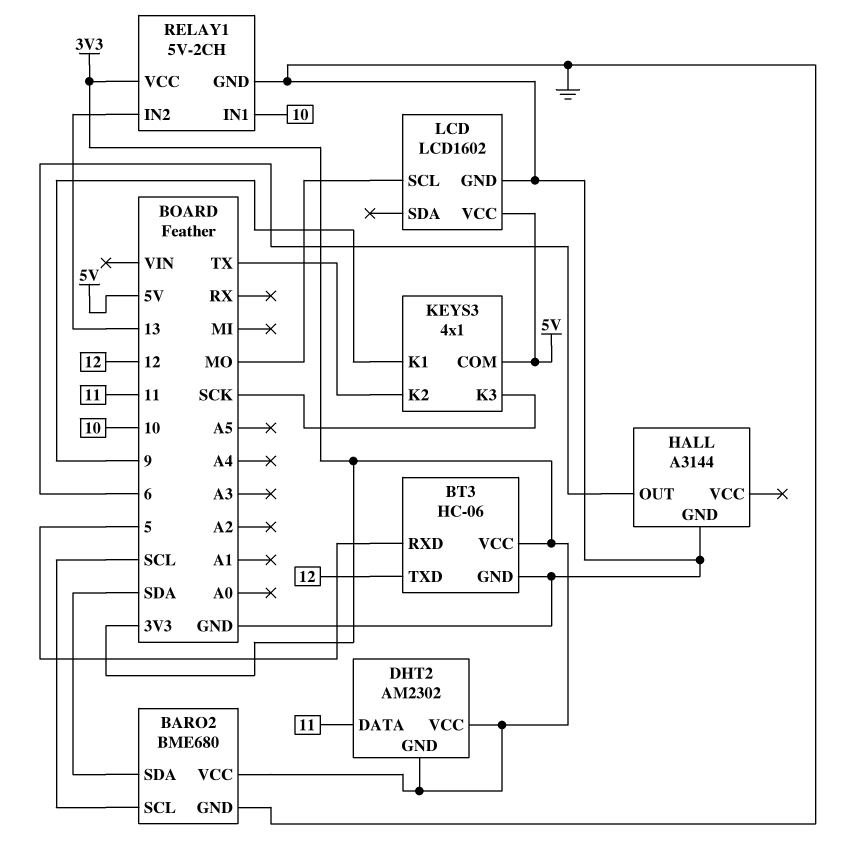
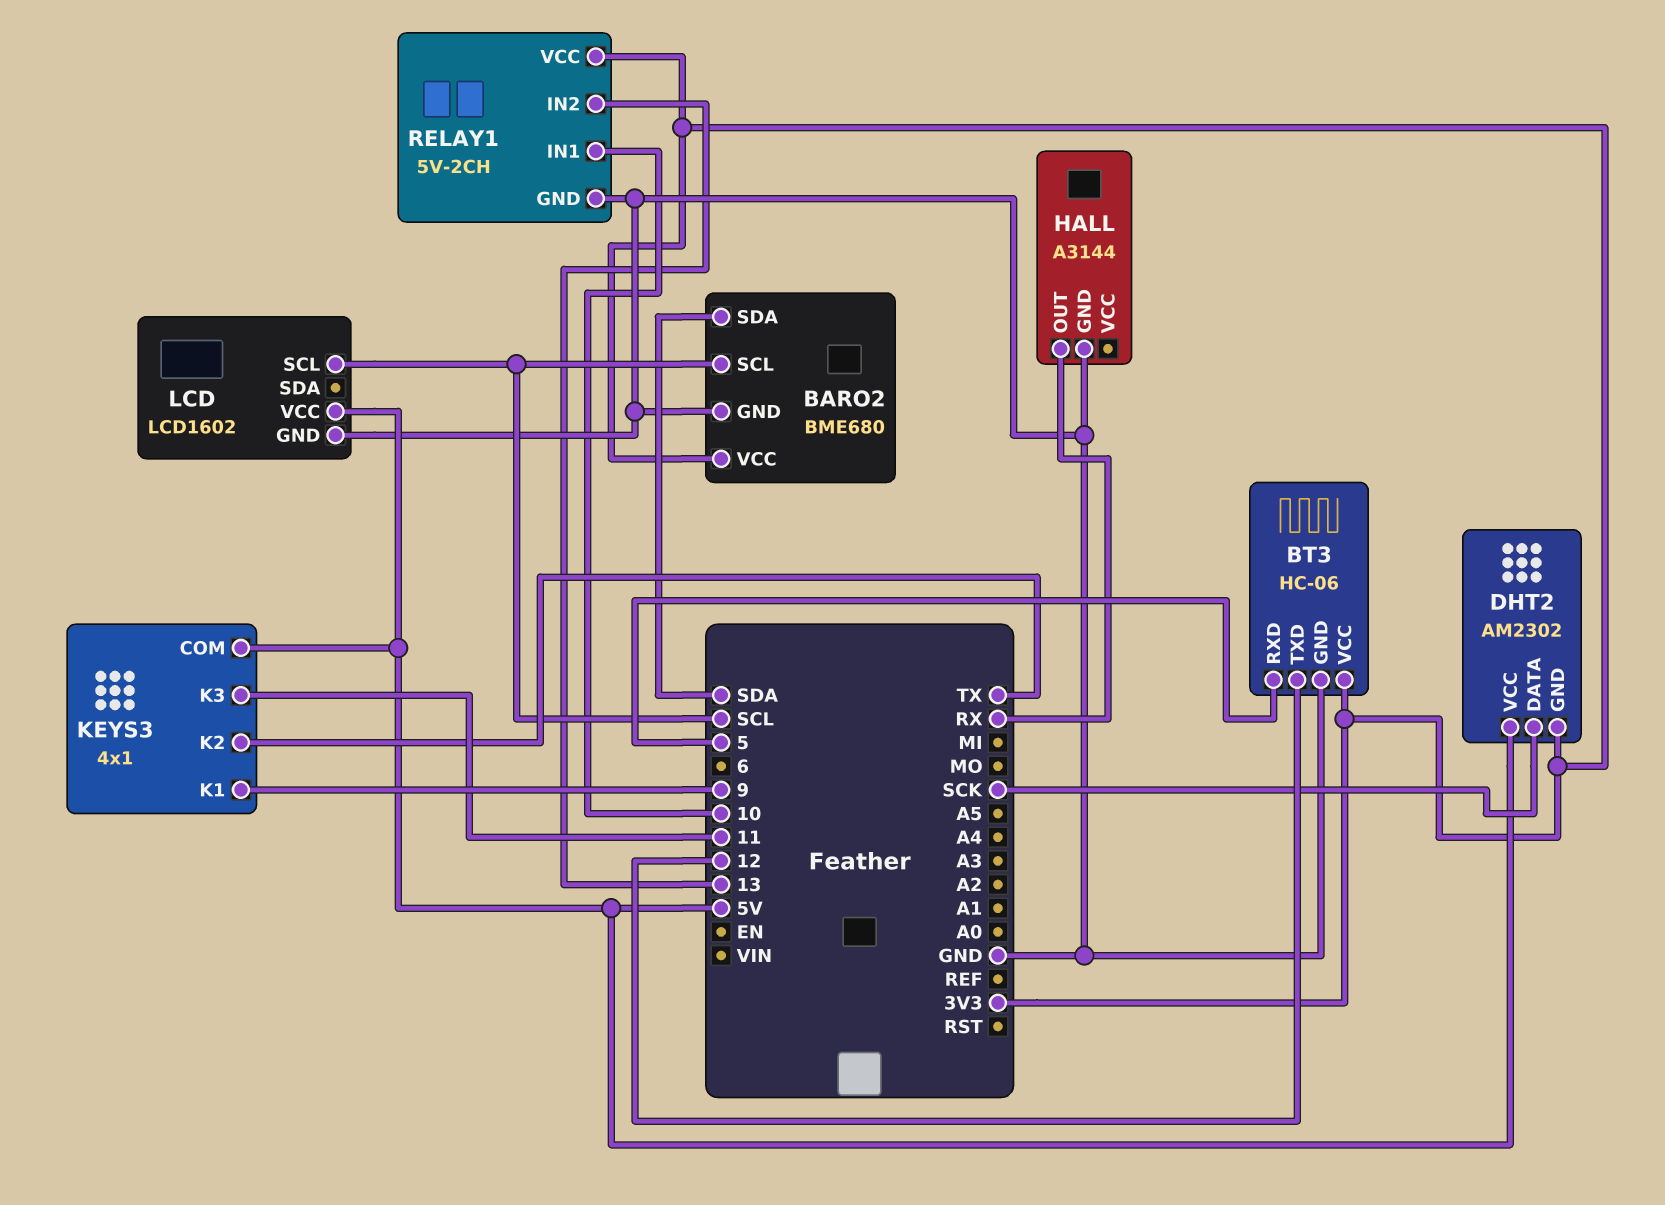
DHT2 pin DATA: 11 -> SCK
DHT2 pin VCC: 3V3 -> 5V
HALL pin OUT: 6 -> RX
KEYS3 pin K3: SCK -> 11
LCD pin SCL: MO -> SCL

